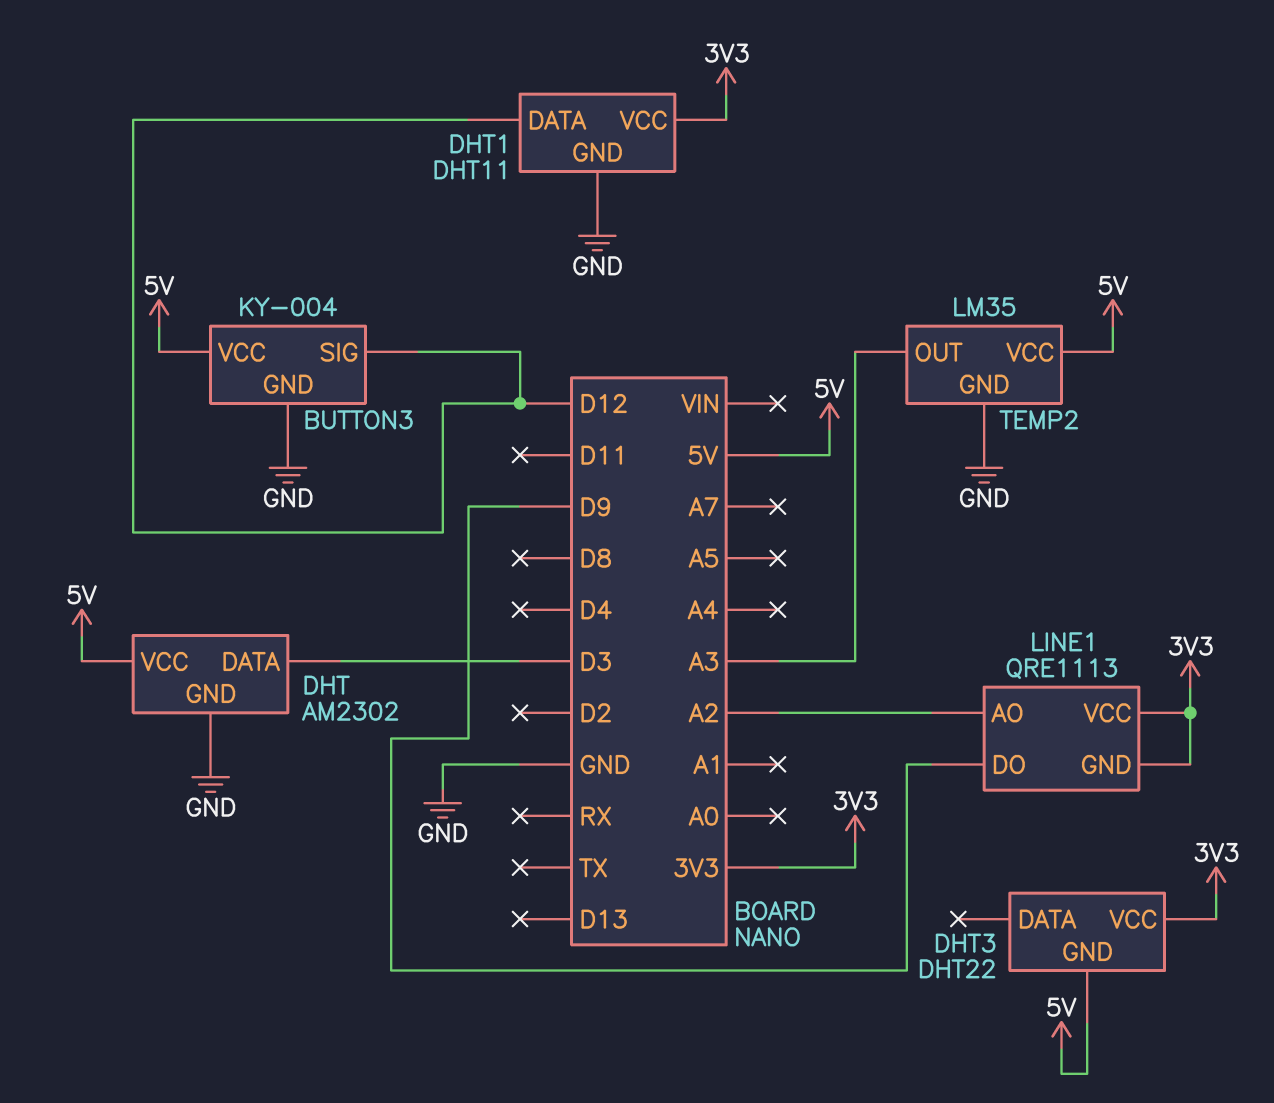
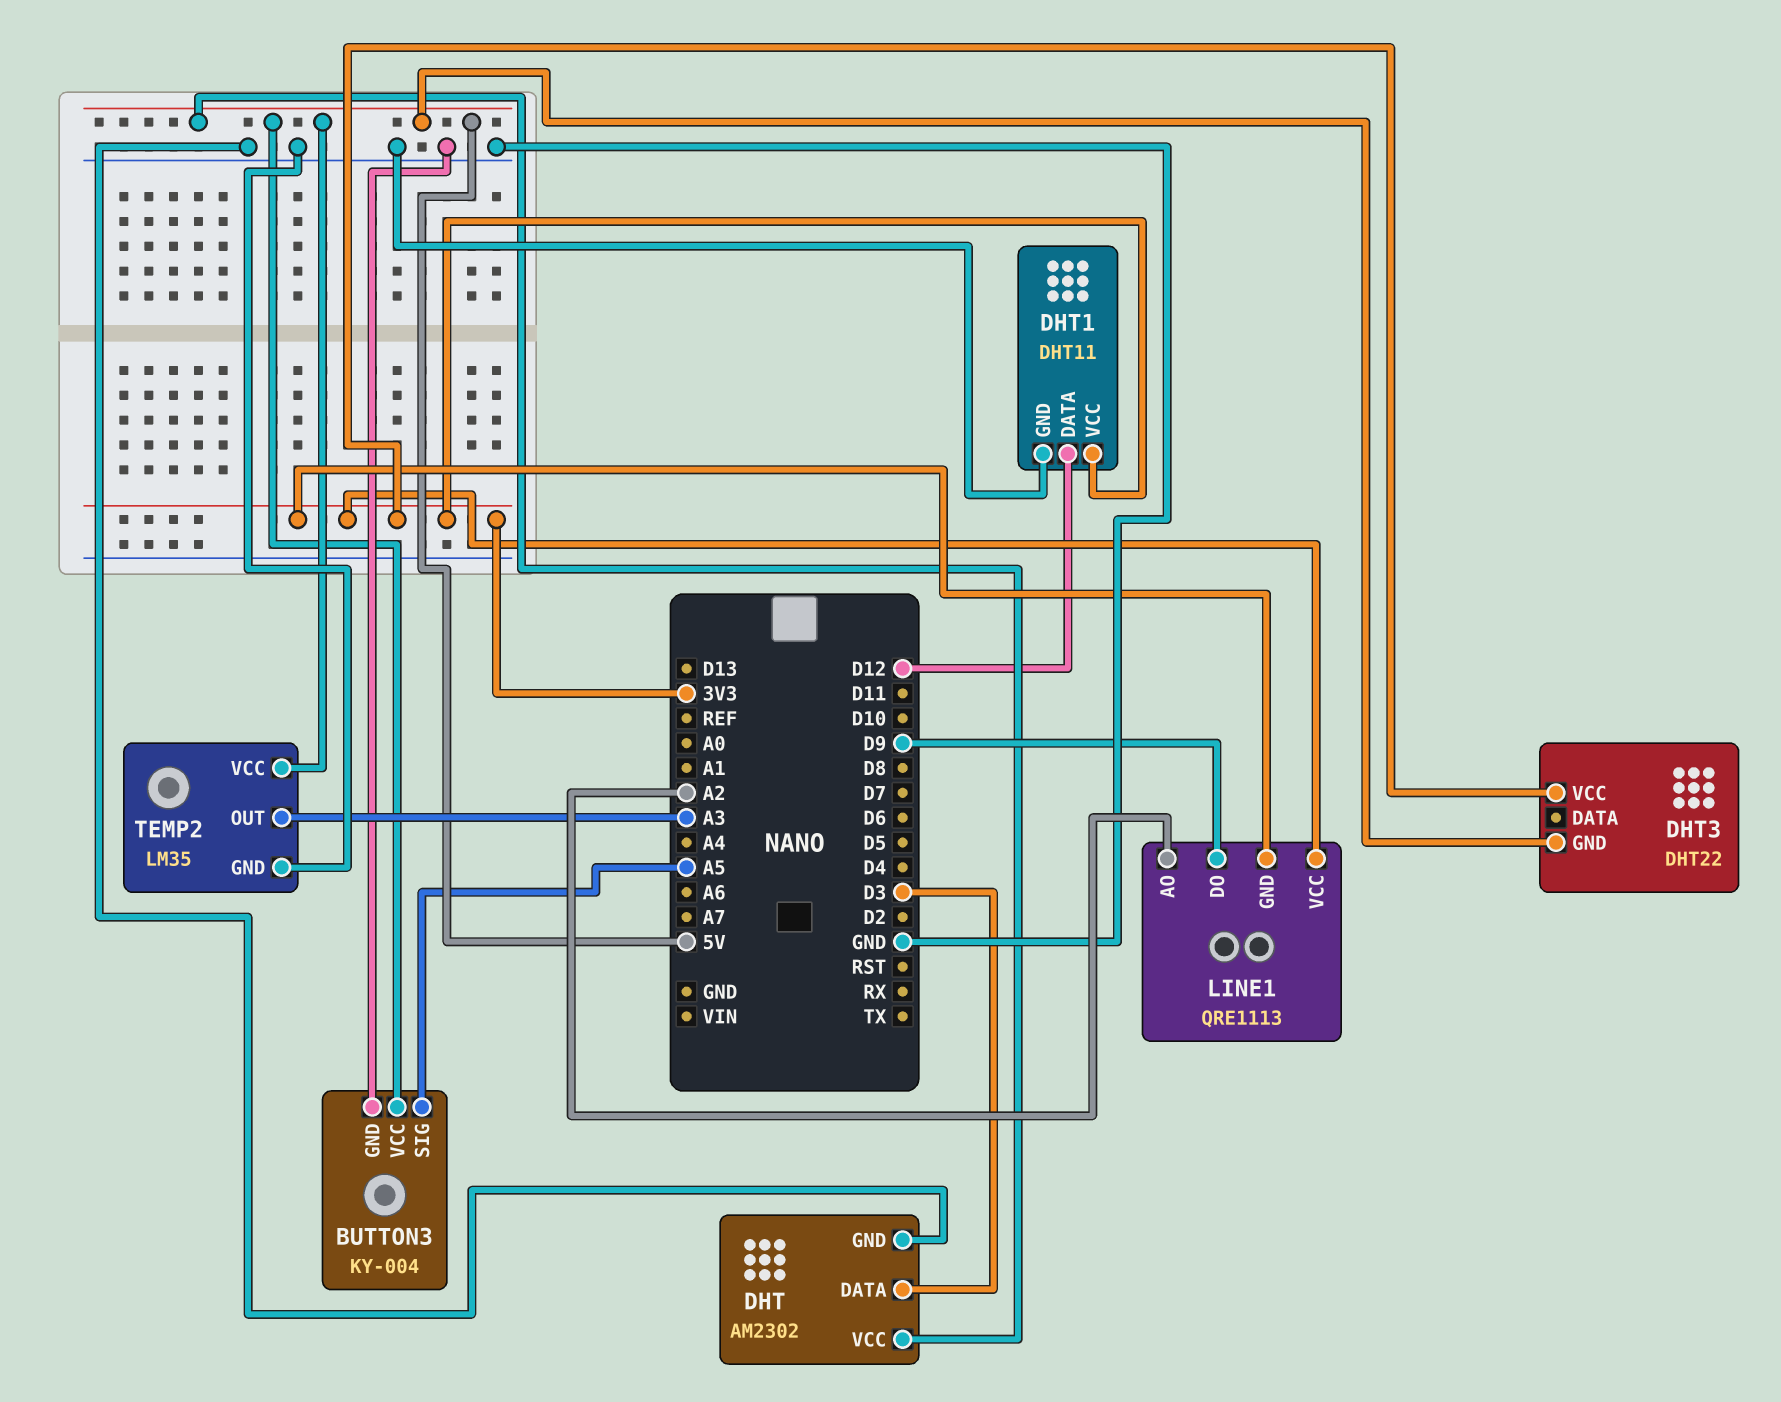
BUTTON3 pin SIG: D12 -> A5

